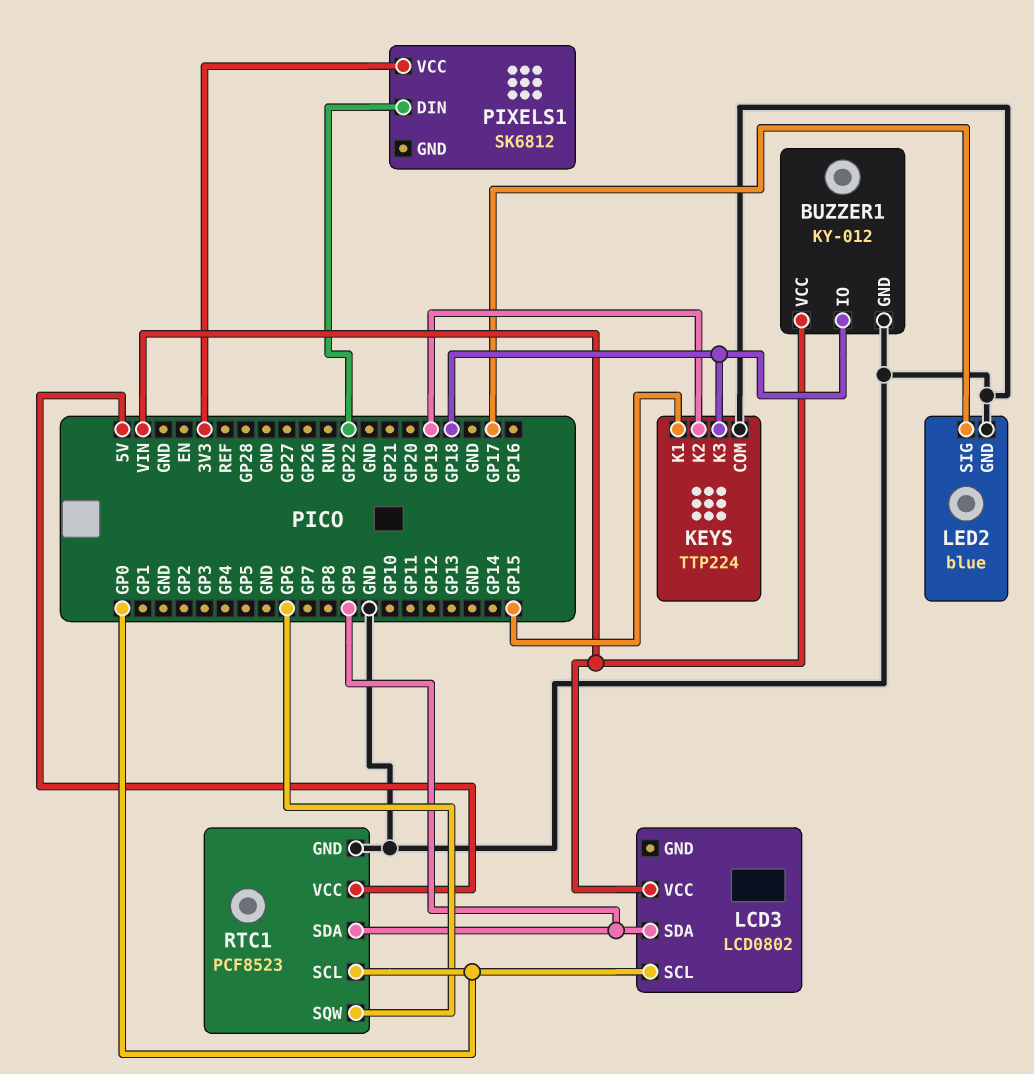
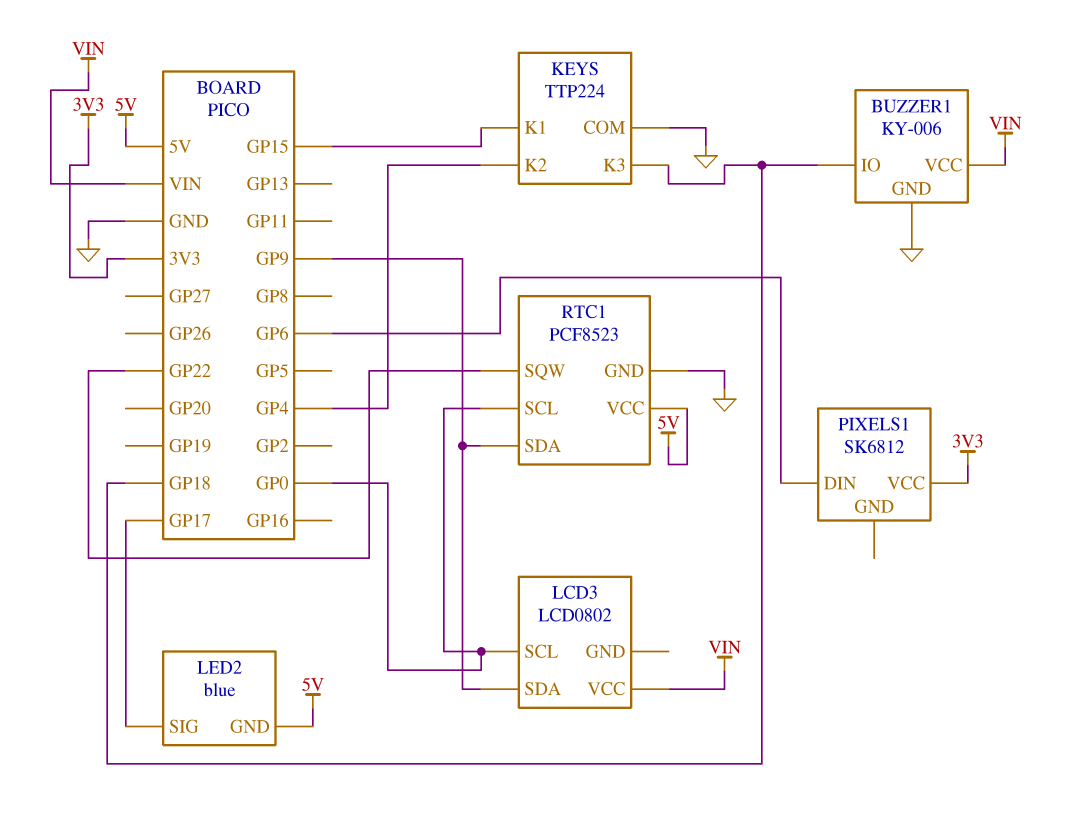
BUZZER1: KY-012 -> KY-006
KEYS pin K2: GP19 -> GP4
LED2 pin GND: GND -> 5V
PIXELS1 pin DIN: GP22 -> GP6
RTC1 pin SQW: GP6 -> GP22

